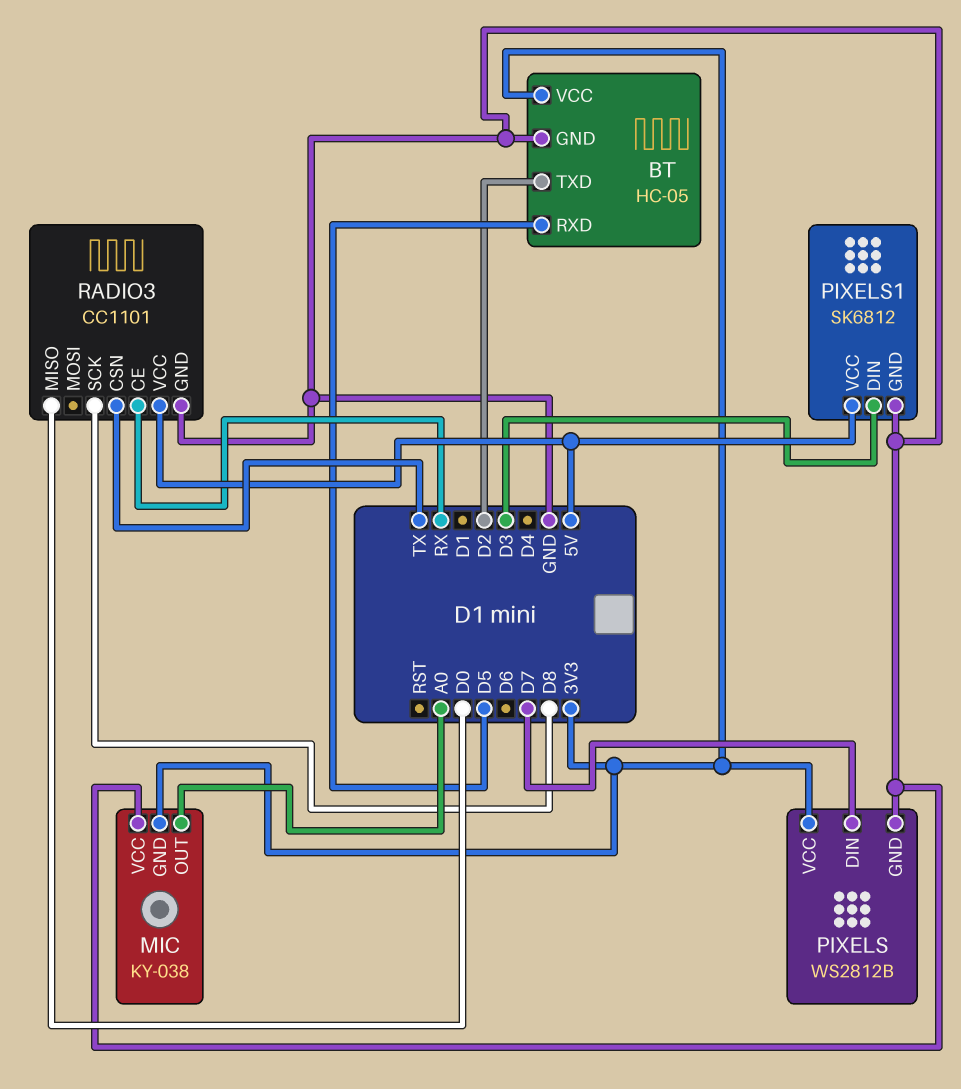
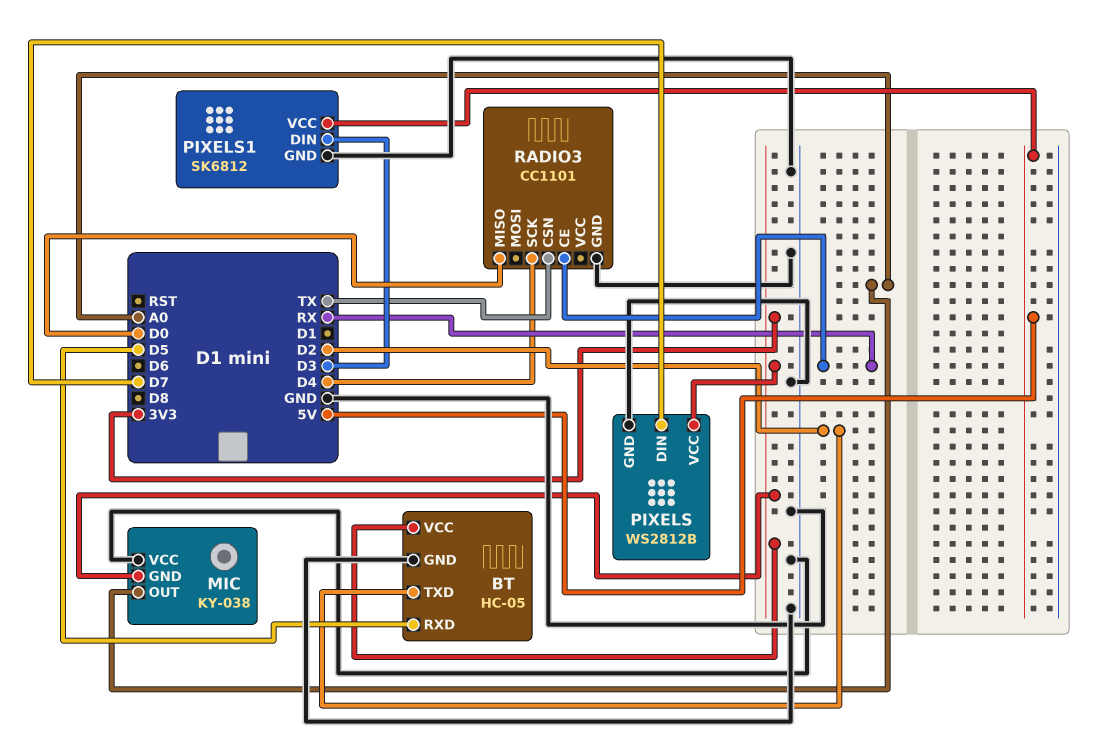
RADIO3 pin SCK: D8 -> D4
RADIO3 pin VCC: 5V -> none

